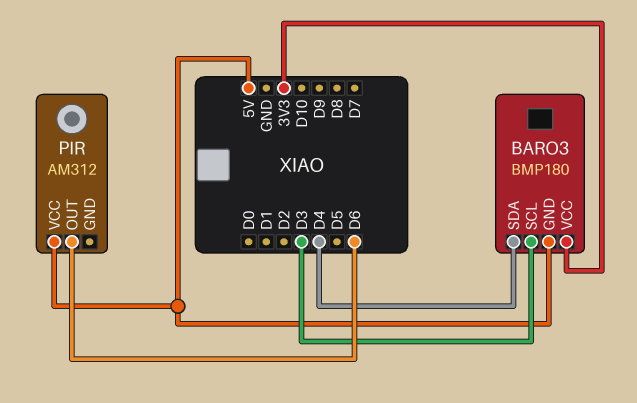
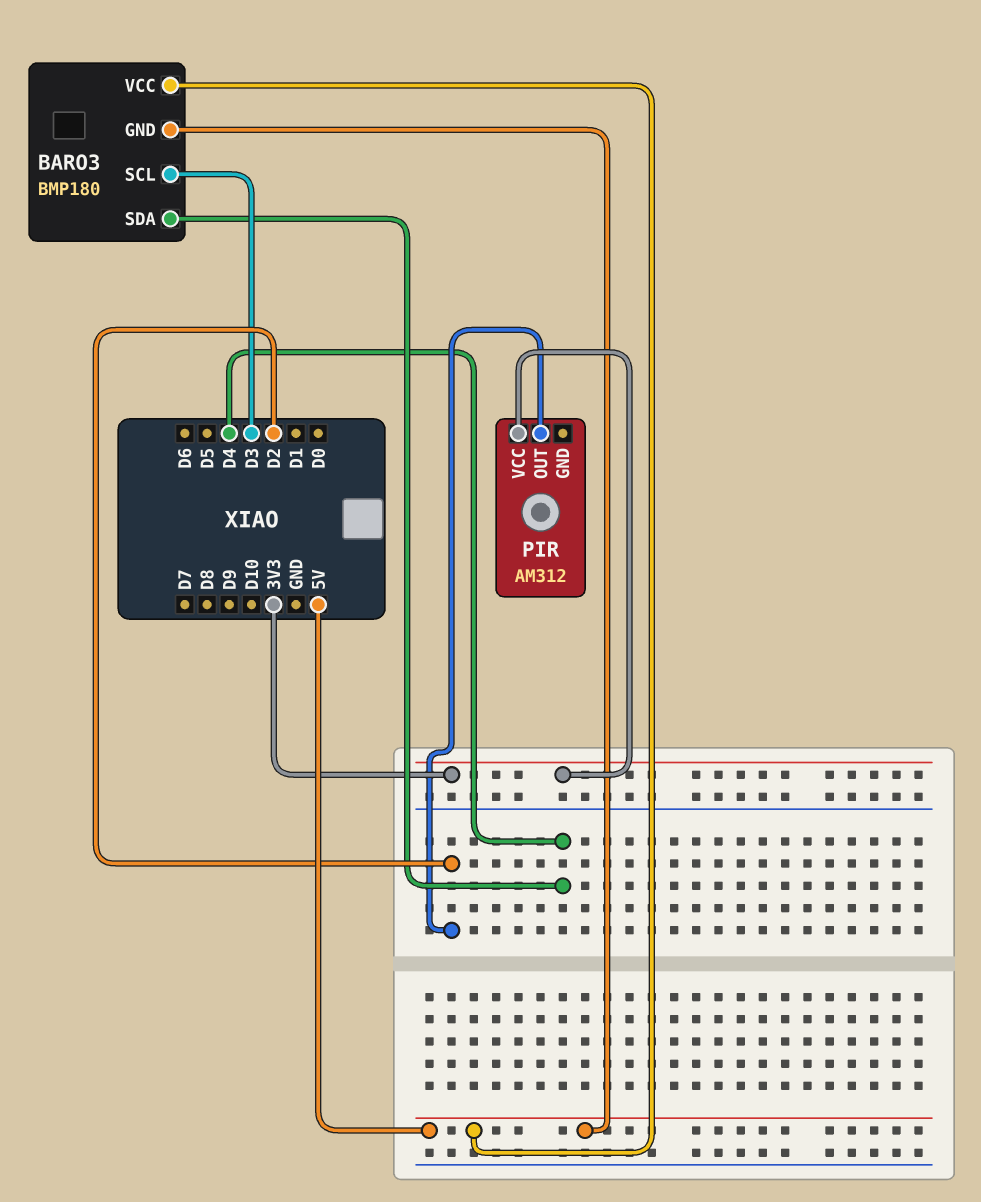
BARO3 pin VCC: 3V3 -> 5V
PIR pin OUT: D6 -> D2
PIR pin VCC: 5V -> 3V3

